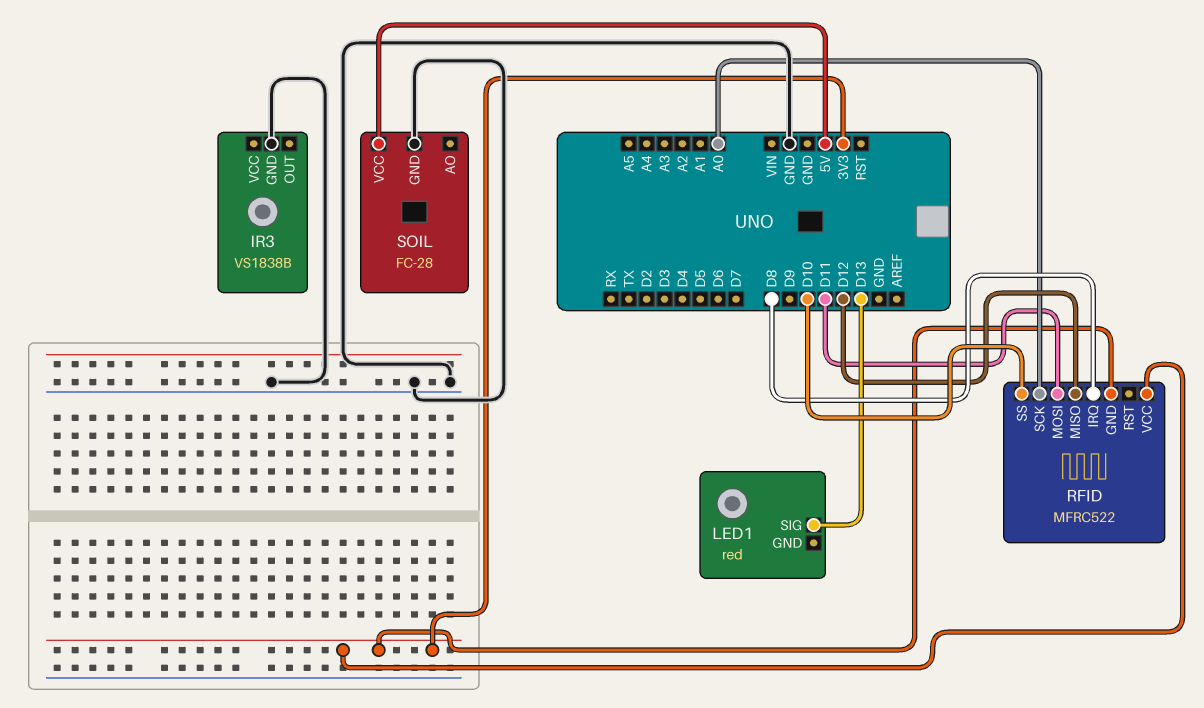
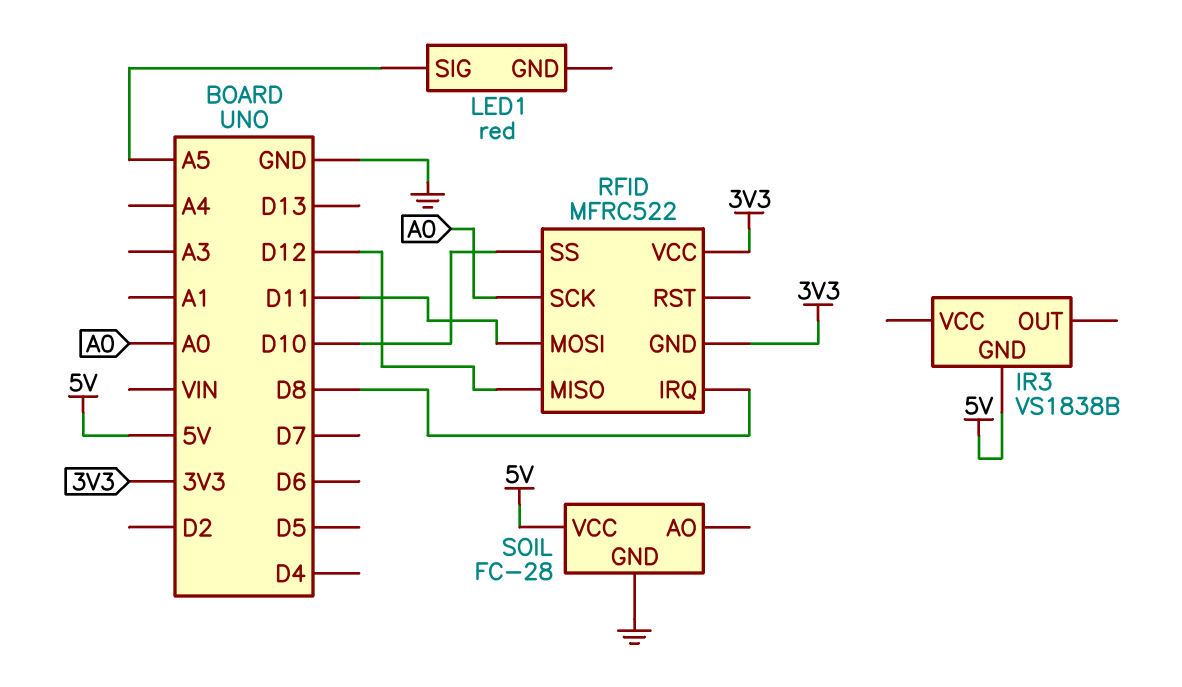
IR3 pin GND: GND -> 5V
LED1 pin SIG: D13 -> A5

